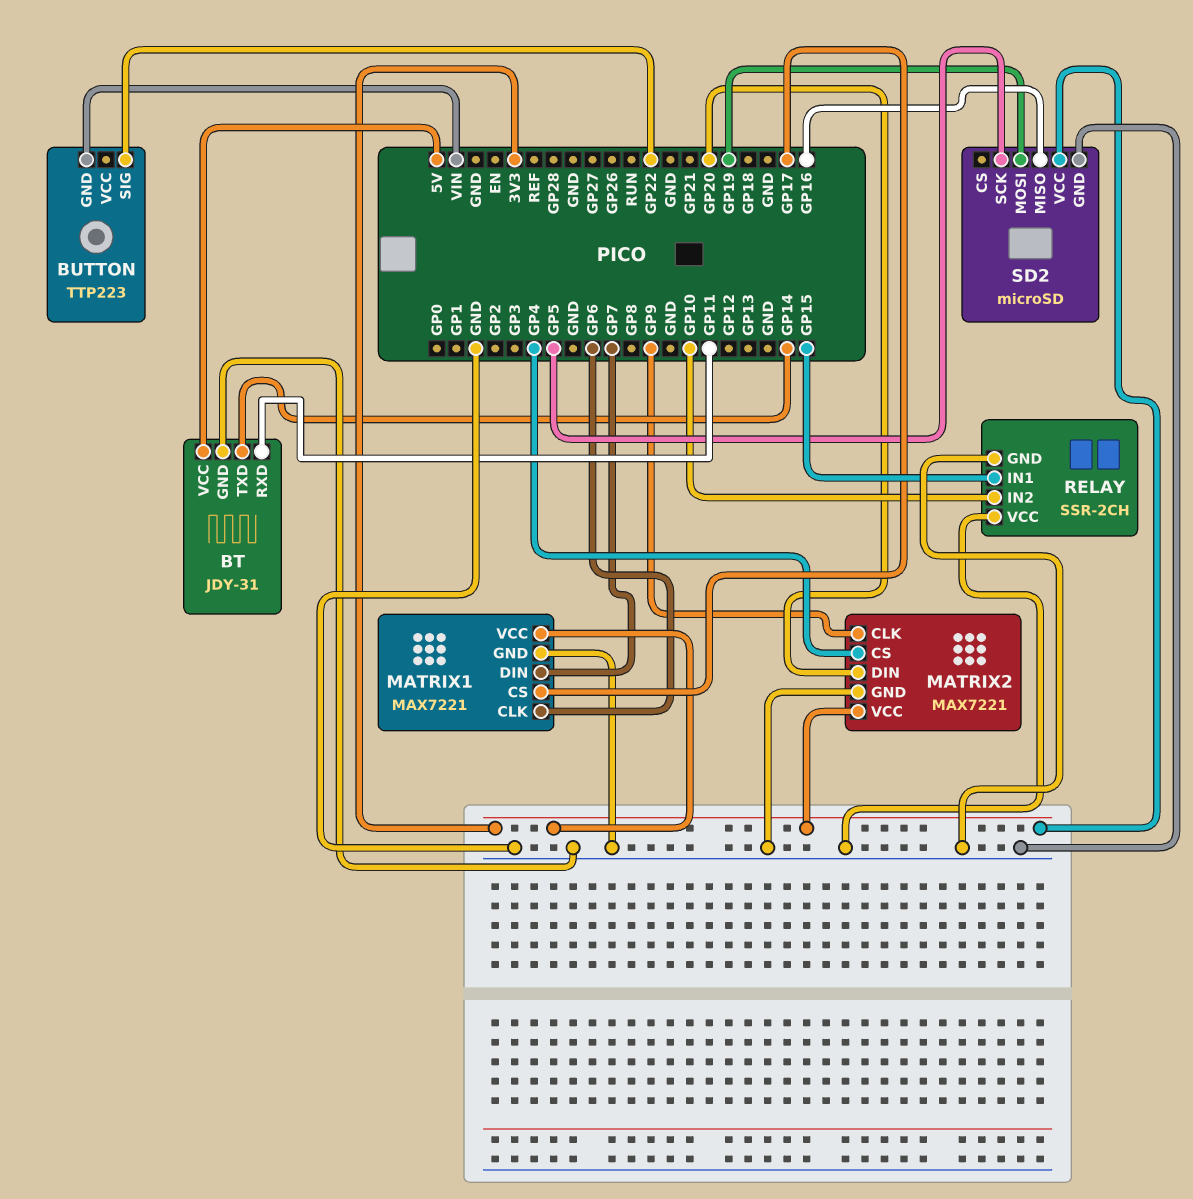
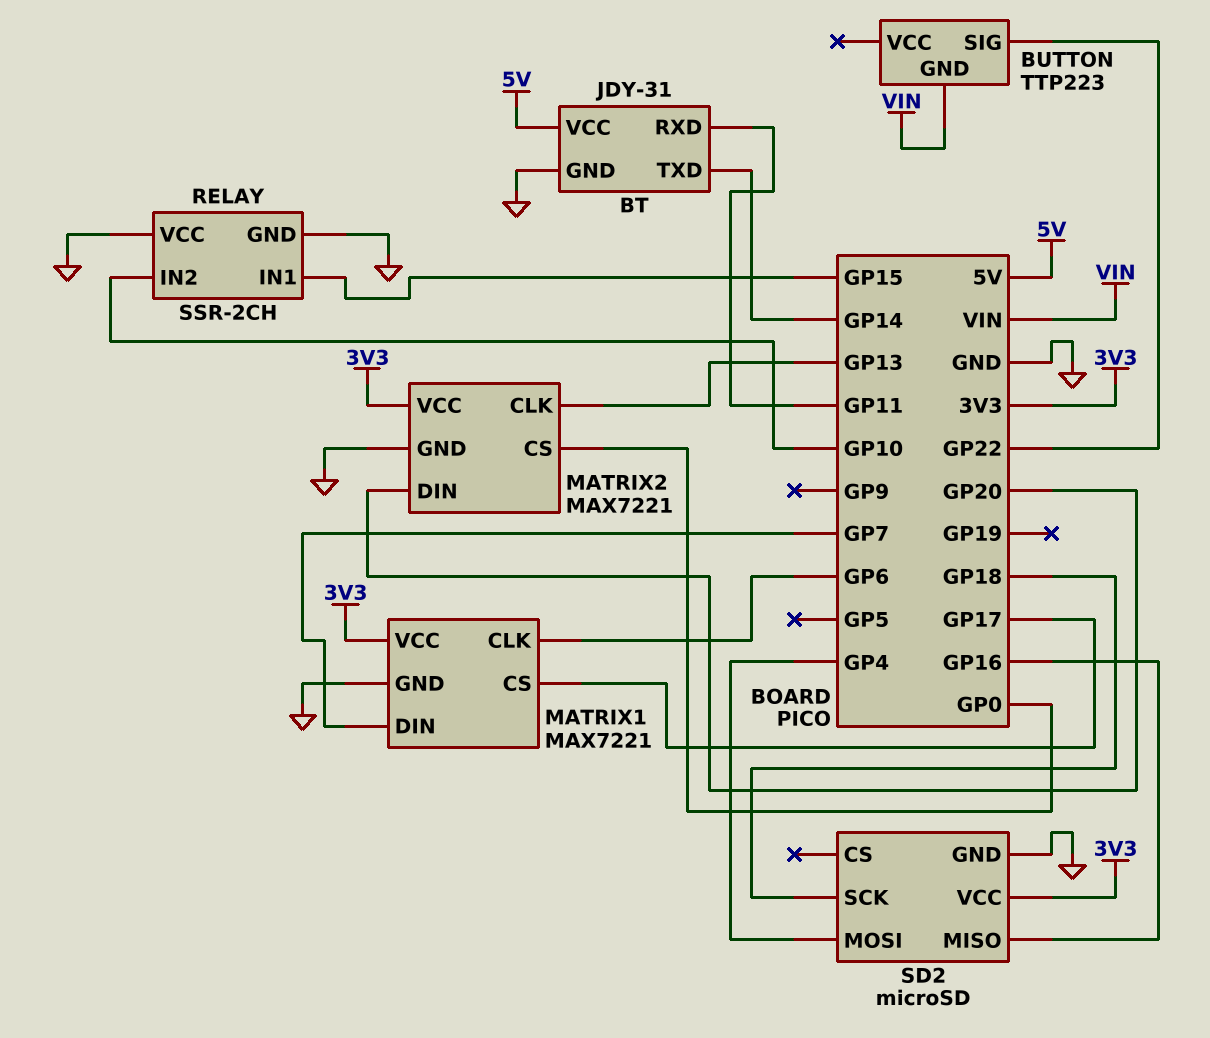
MATRIX2 pin CLK: GP9 -> GP13
MATRIX2 pin CS: GP4 -> GP0
SD2 pin MOSI: GP19 -> GP4
SD2 pin SCK: GP5 -> GP18

